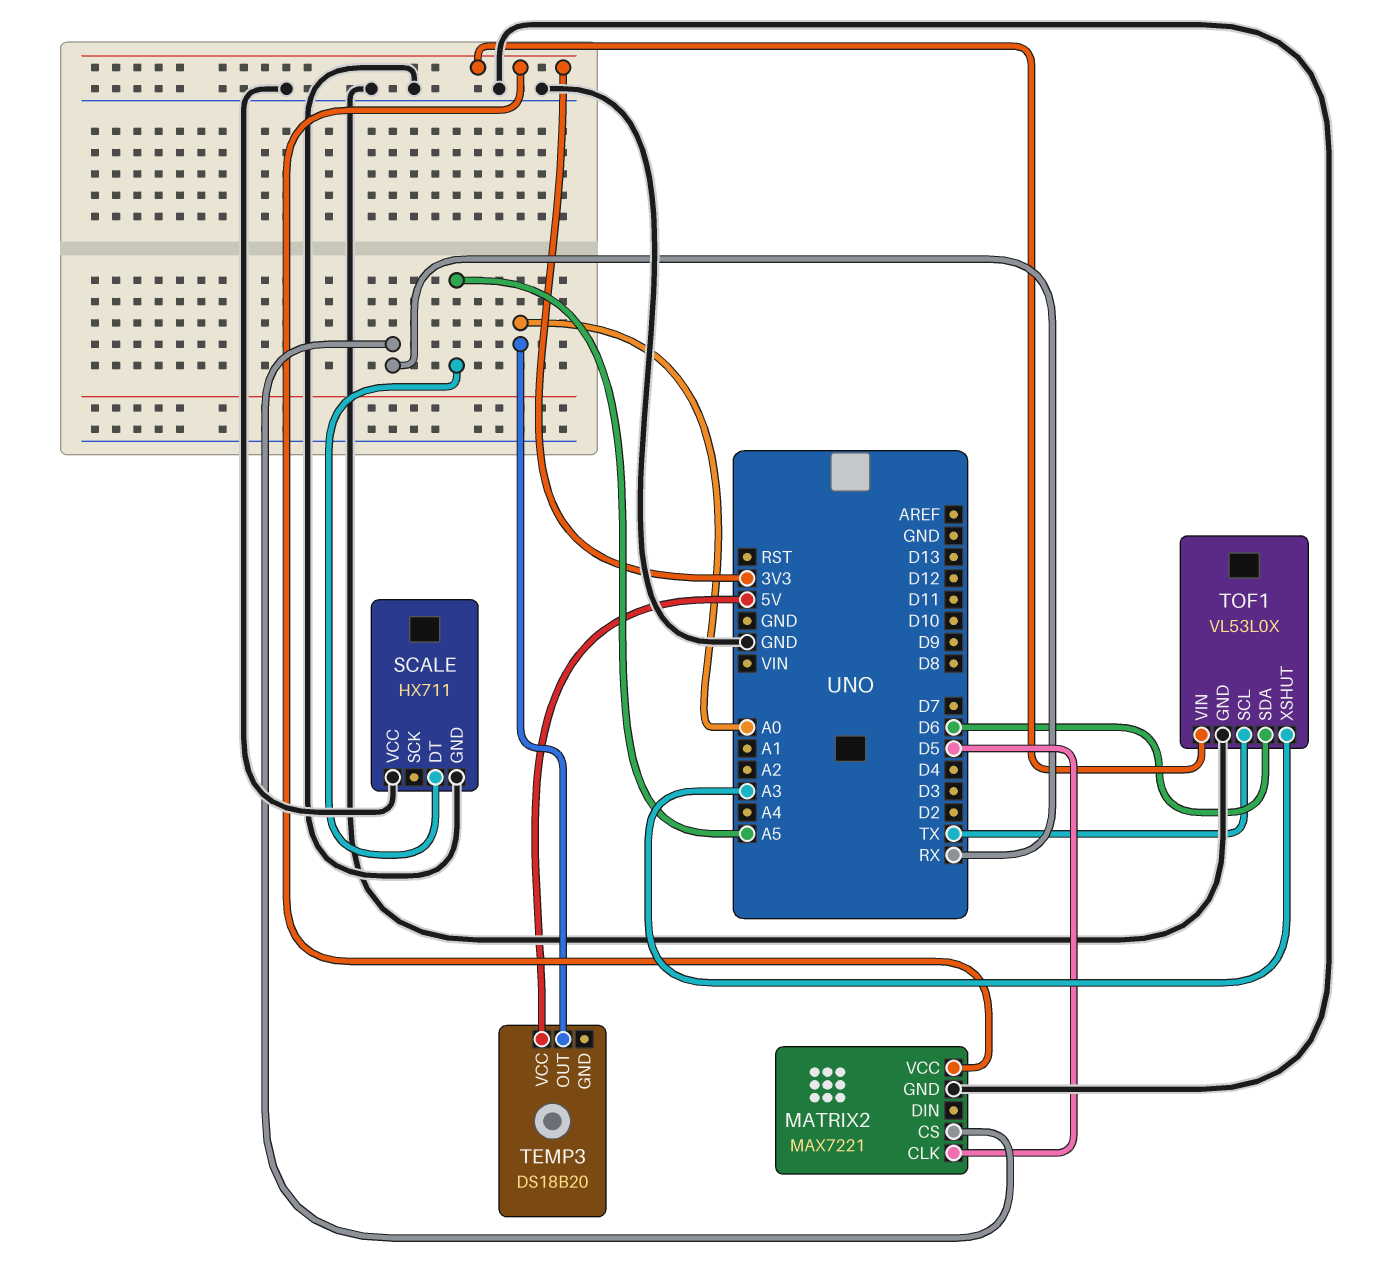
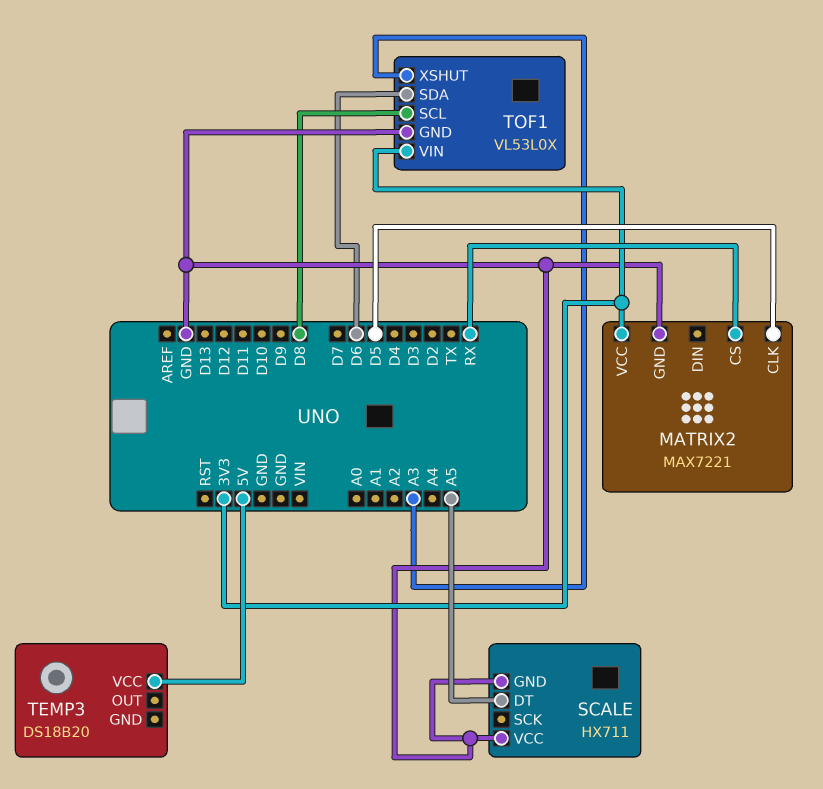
TEMP3 pin OUT: A0 -> none
TOF1 pin SCL: TX -> D8

